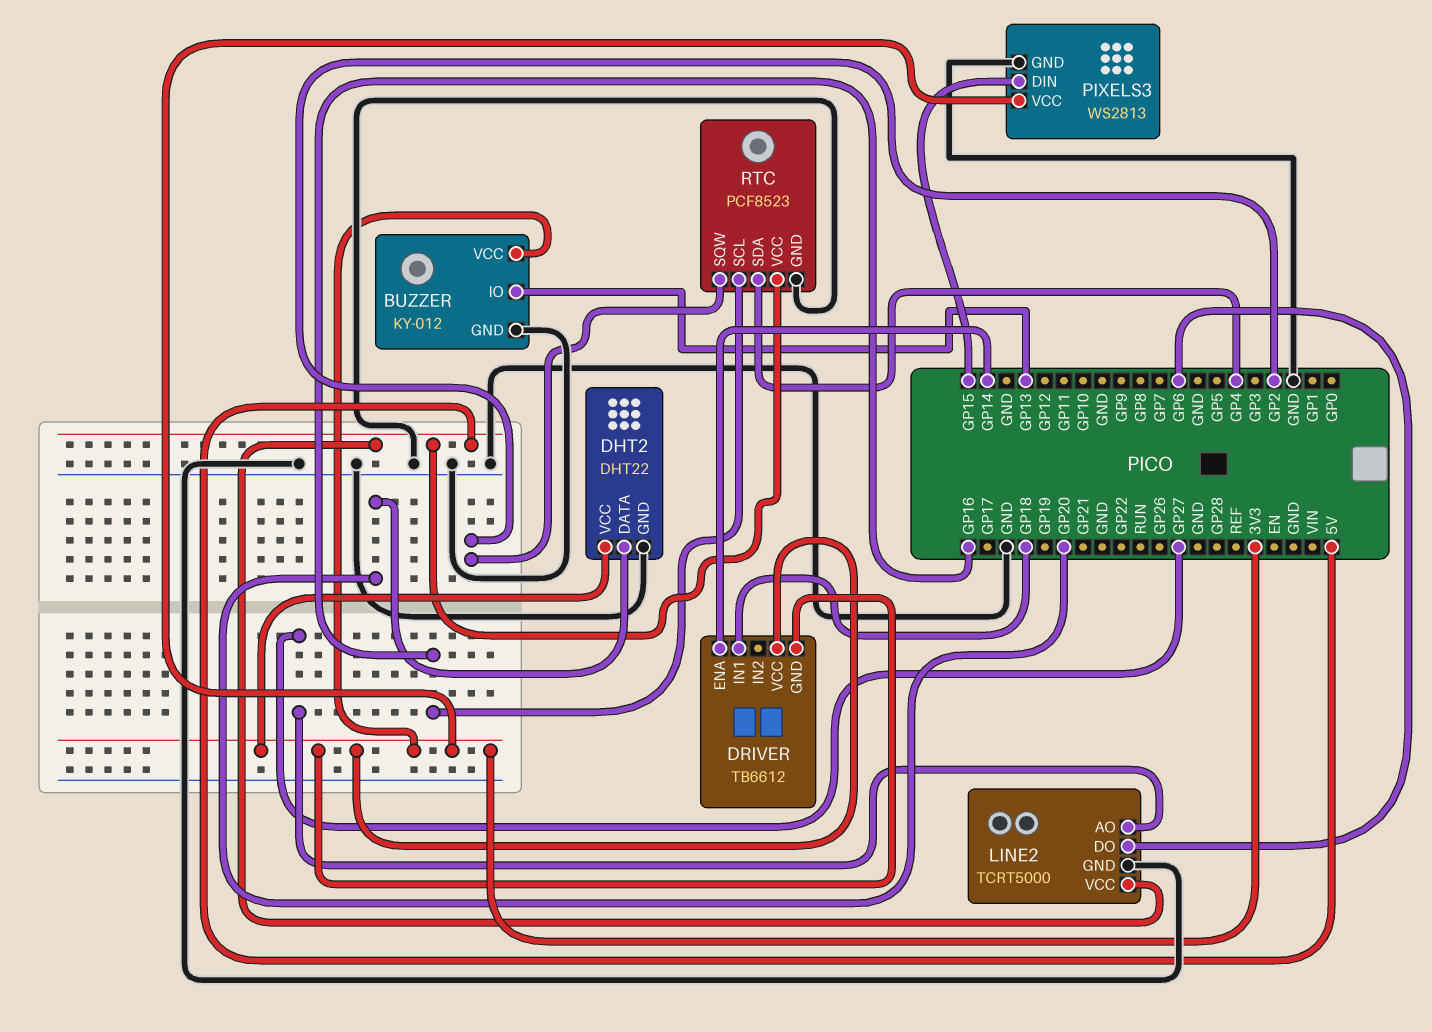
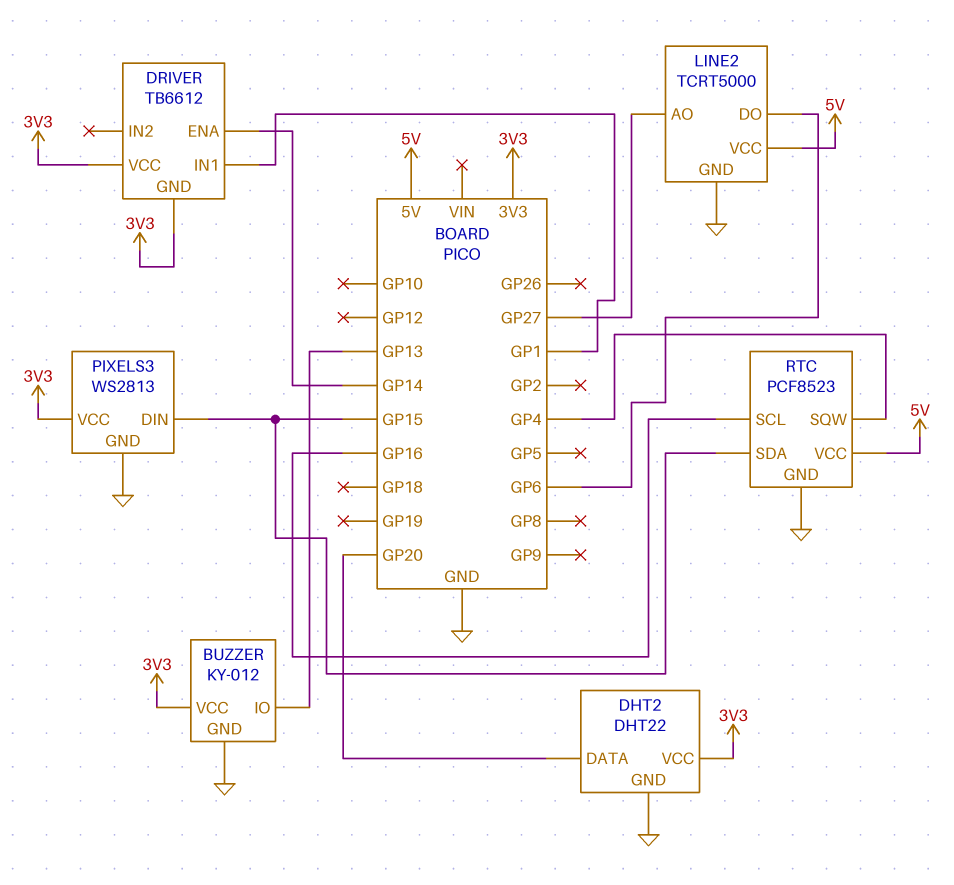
DRIVER pin IN1: GP18 -> GP1
RTC pin SDA: GP4 -> GP15
RTC pin SQW: GP2 -> GP4

